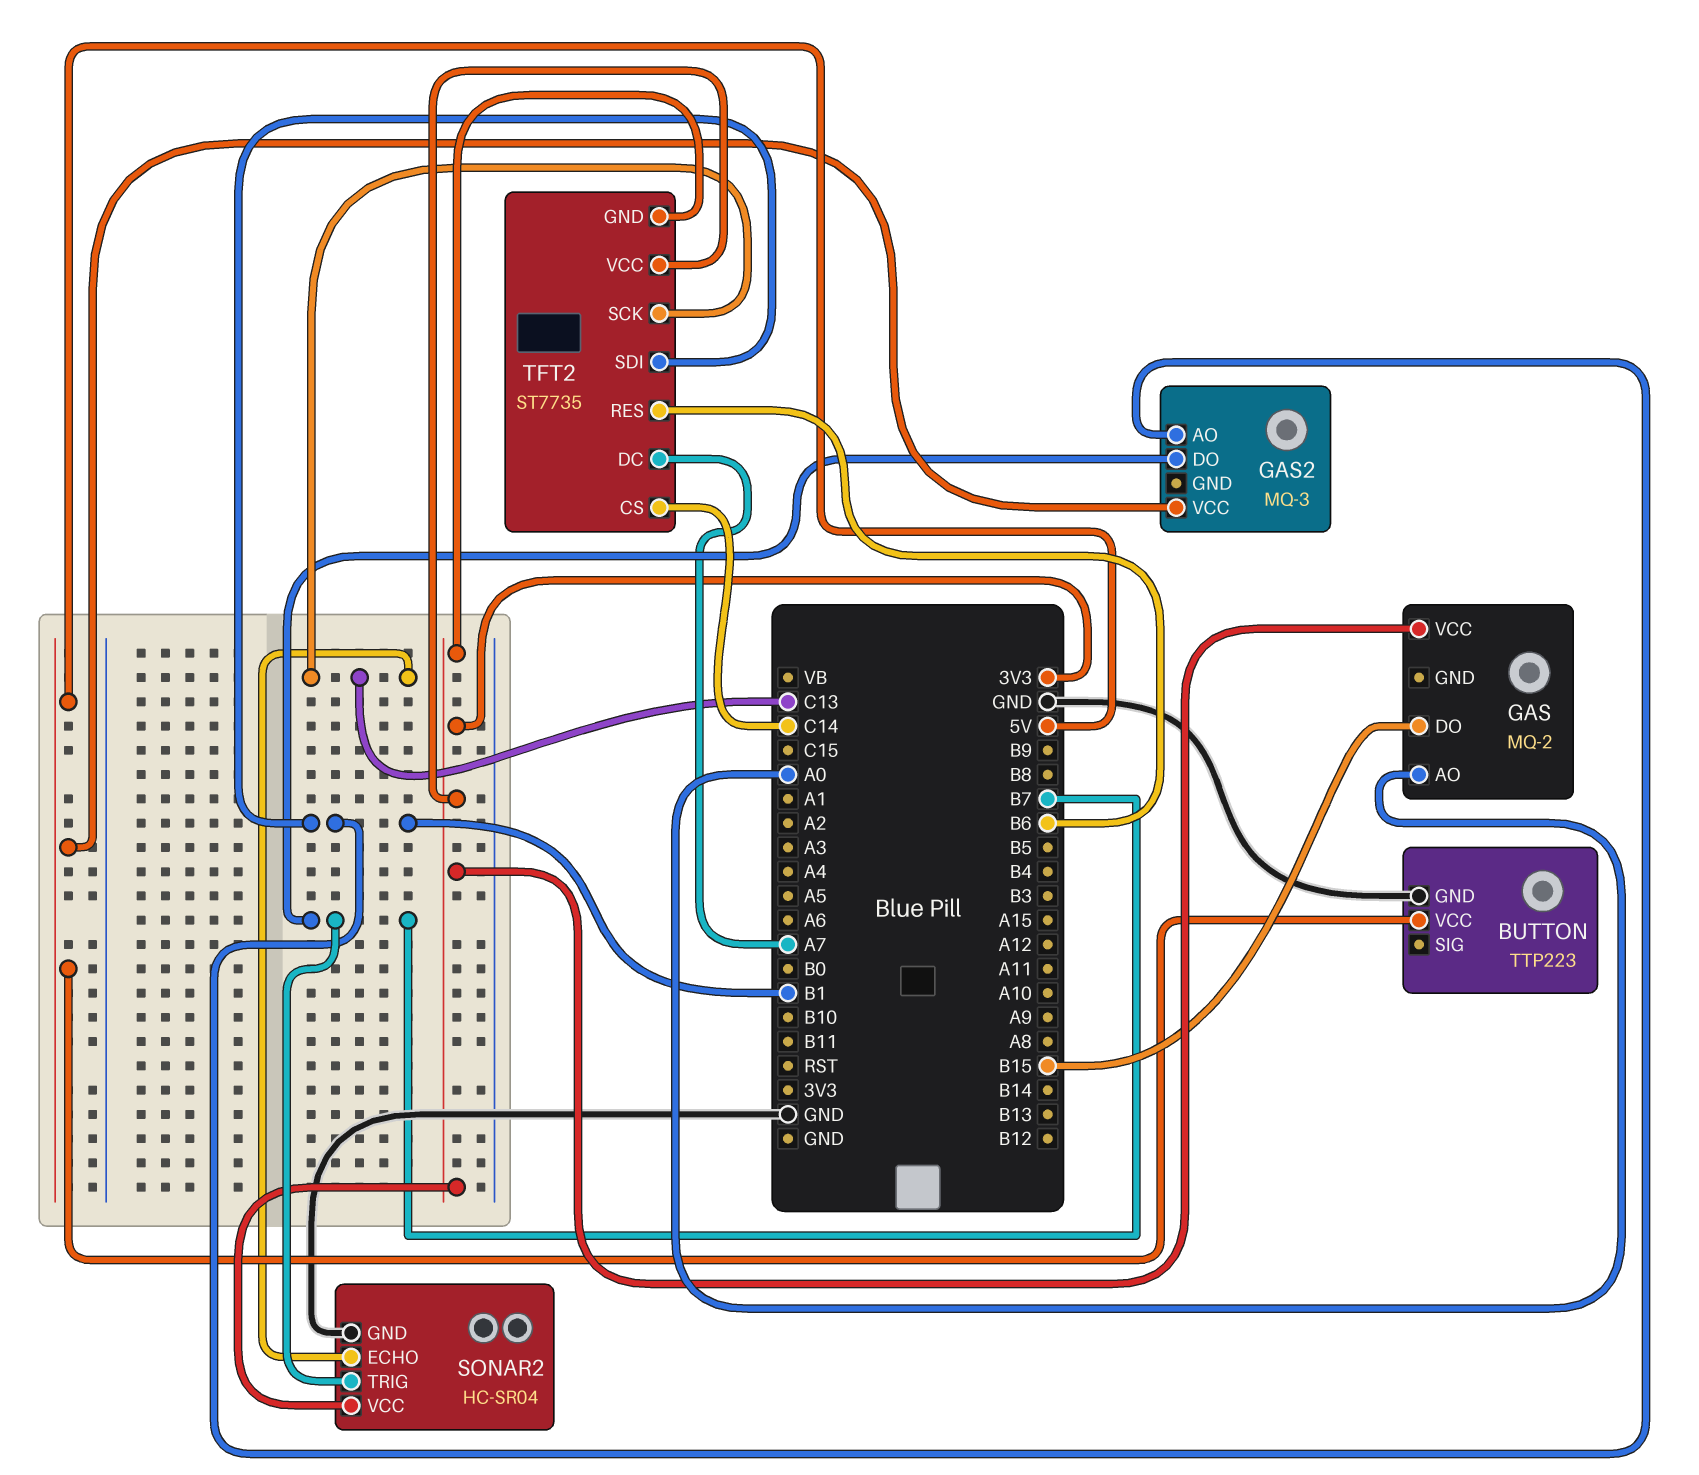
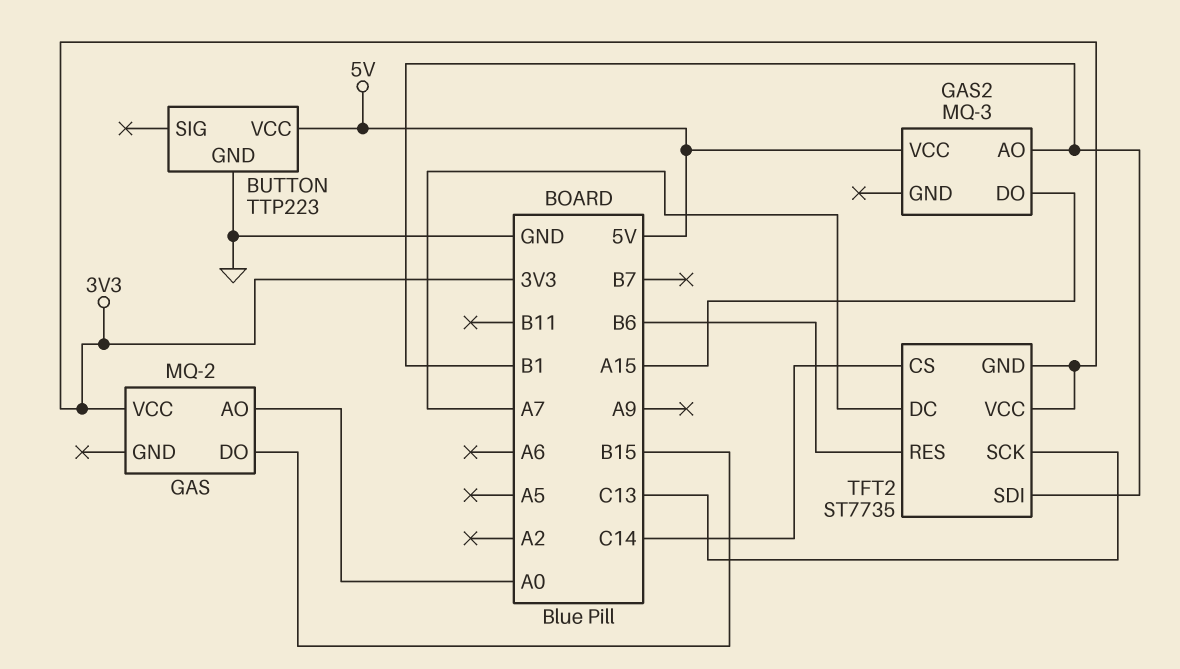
GAS2 pin DO: B7 -> A15
SONAR2: HC-SR04 -> none
SONAR2 pin ECHO: C13 -> none
SONAR2 pin GND: GND -> none
SONAR2 pin TRIG: B7 -> none
SONAR2 pin VCC: 3V3 -> none

